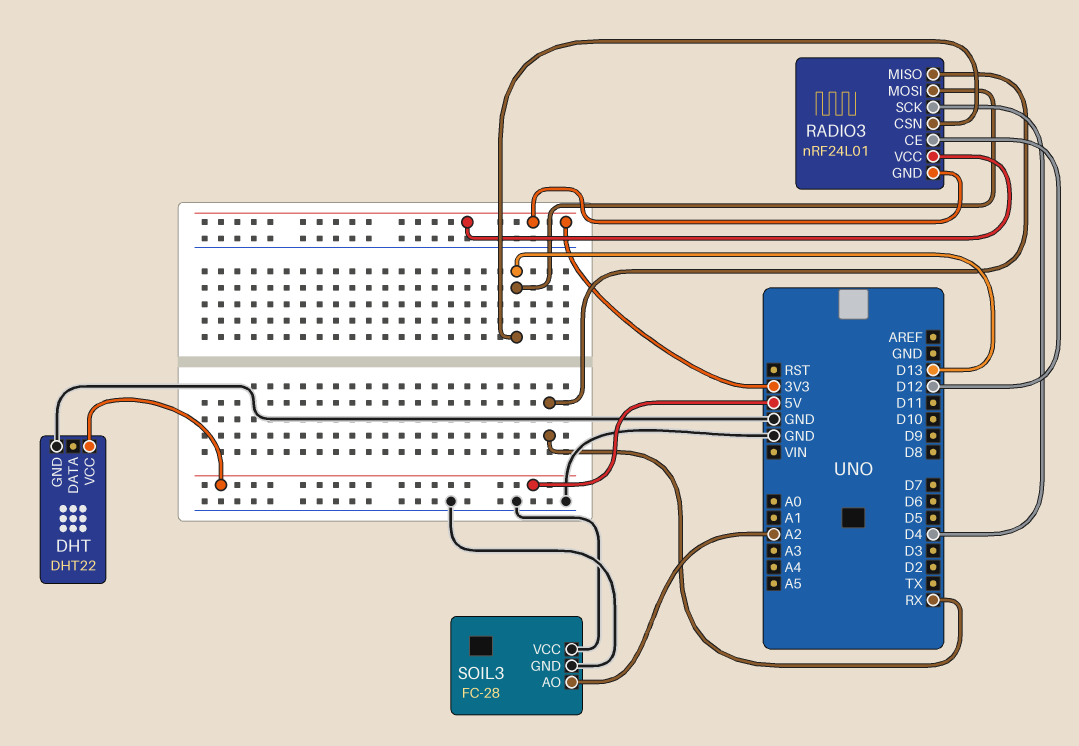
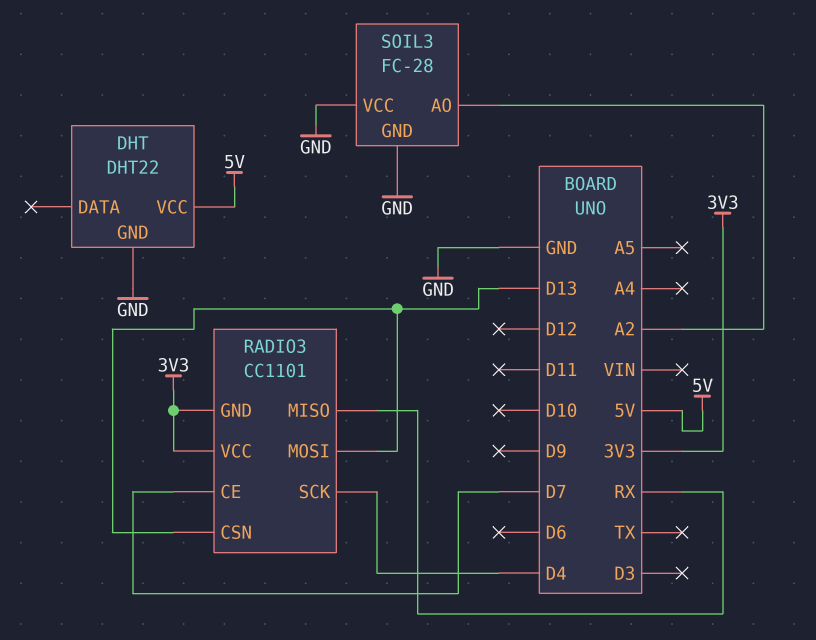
RADIO3: nRF24L01 -> CC1101
RADIO3 pin CE: D12 -> D7

